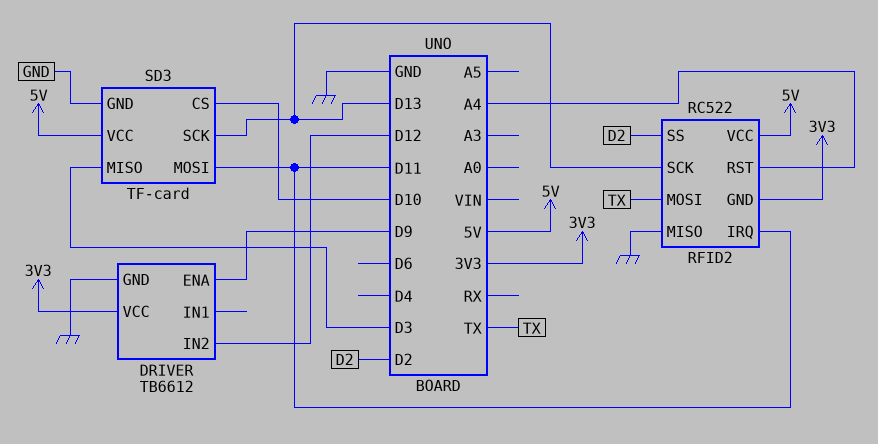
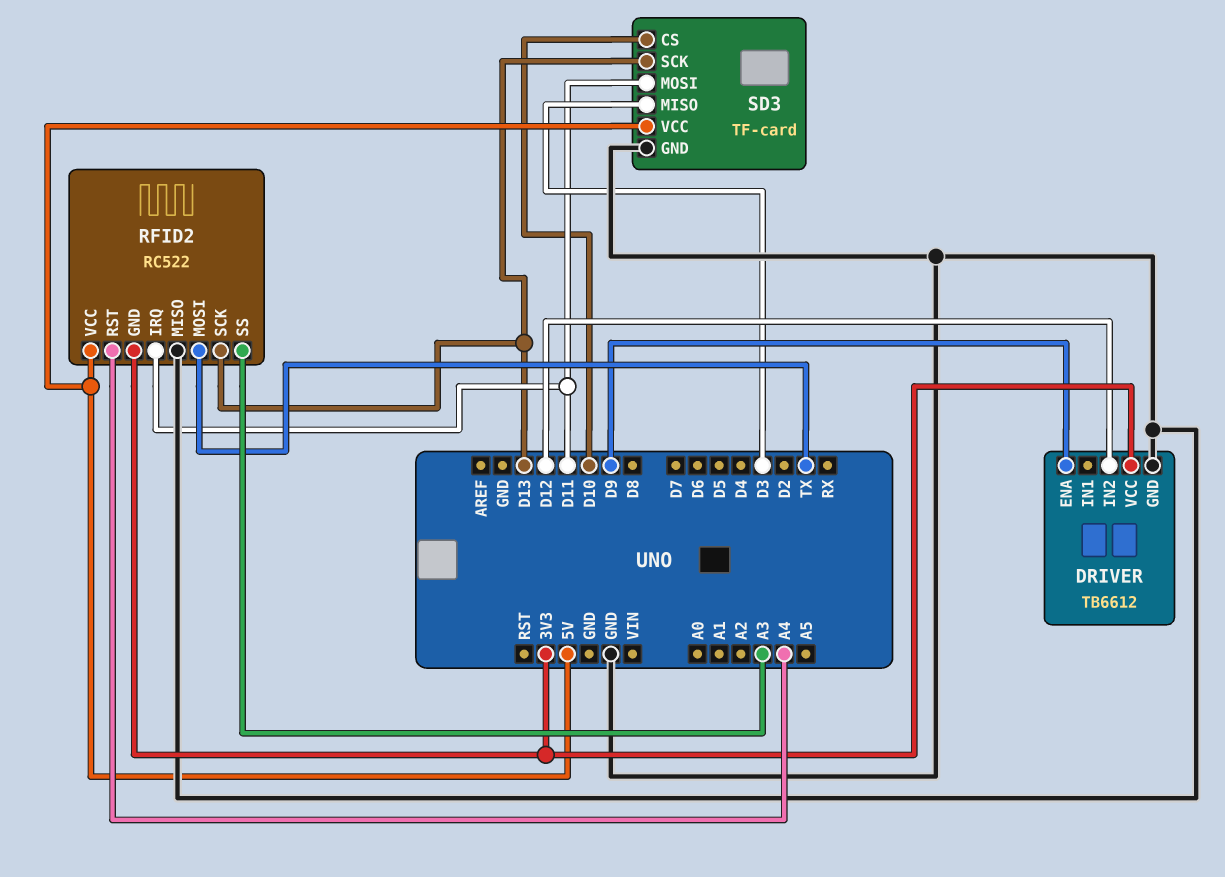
RFID2 pin SS: D2 -> A3

